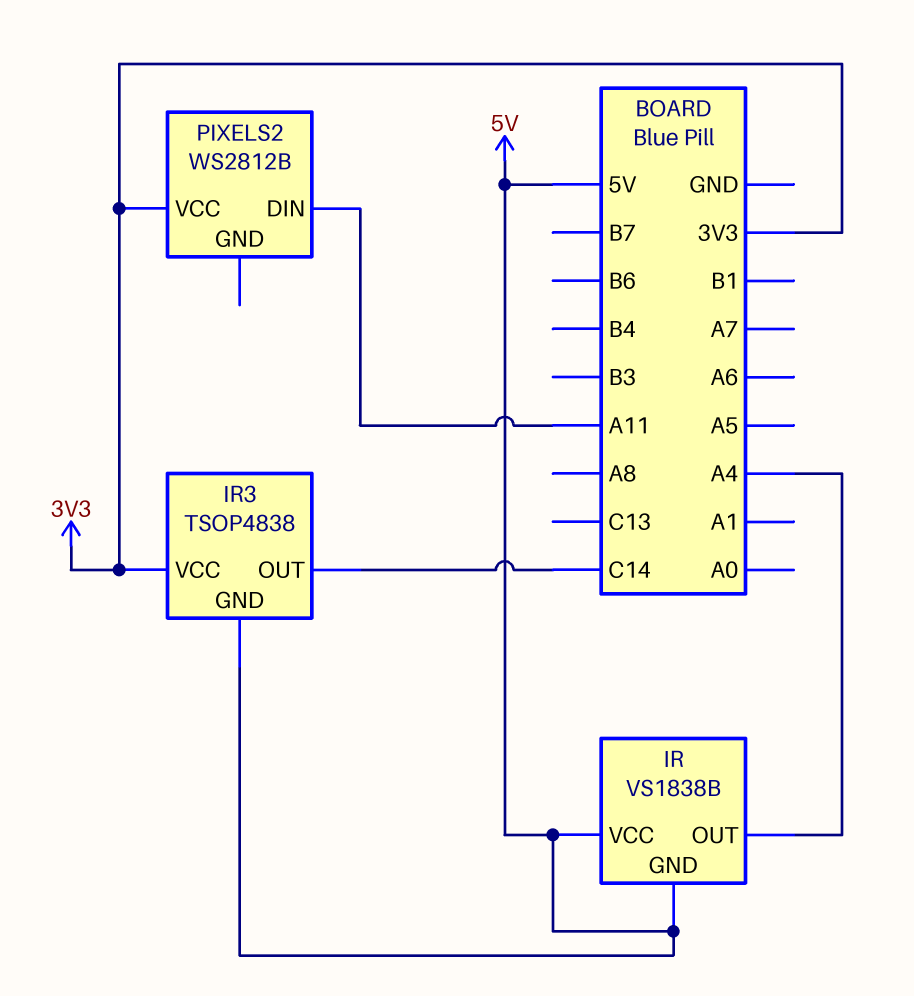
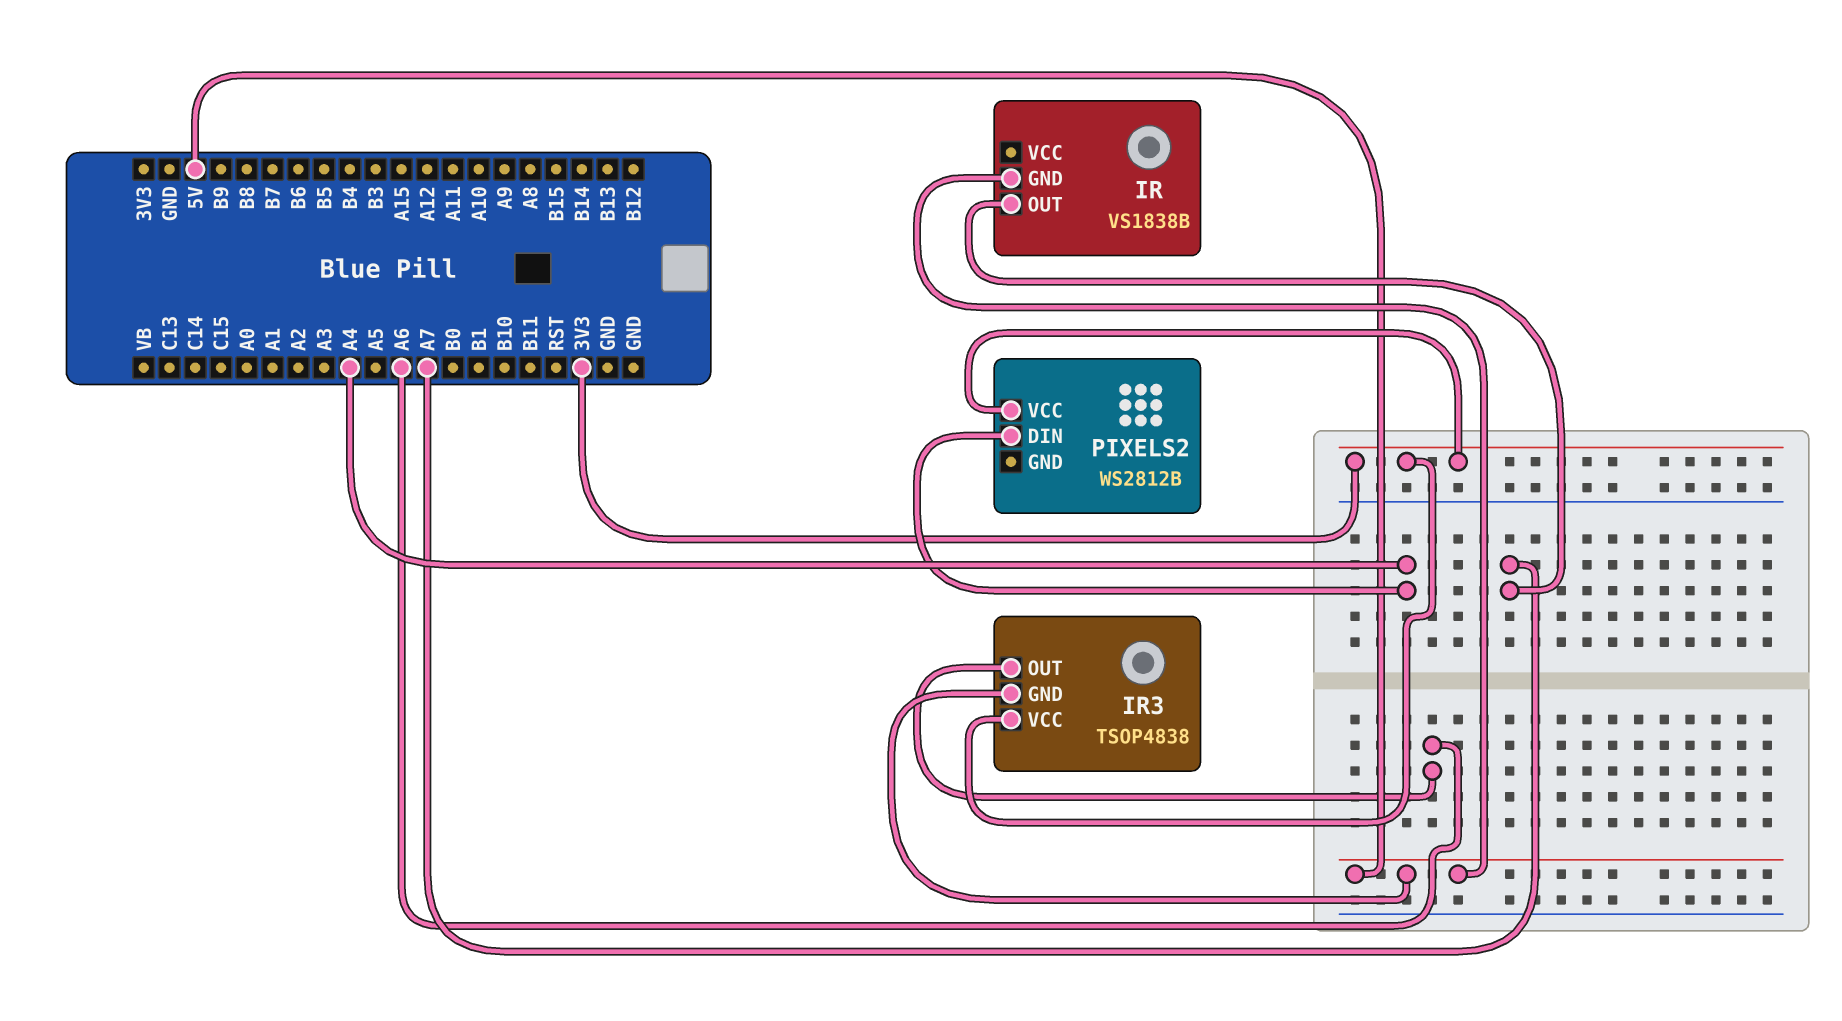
IR pin OUT: A4 -> A7
IR pin VCC: 5V -> none
IR3 pin OUT: C14 -> A6
PIXELS2 pin DIN: A11 -> A4

